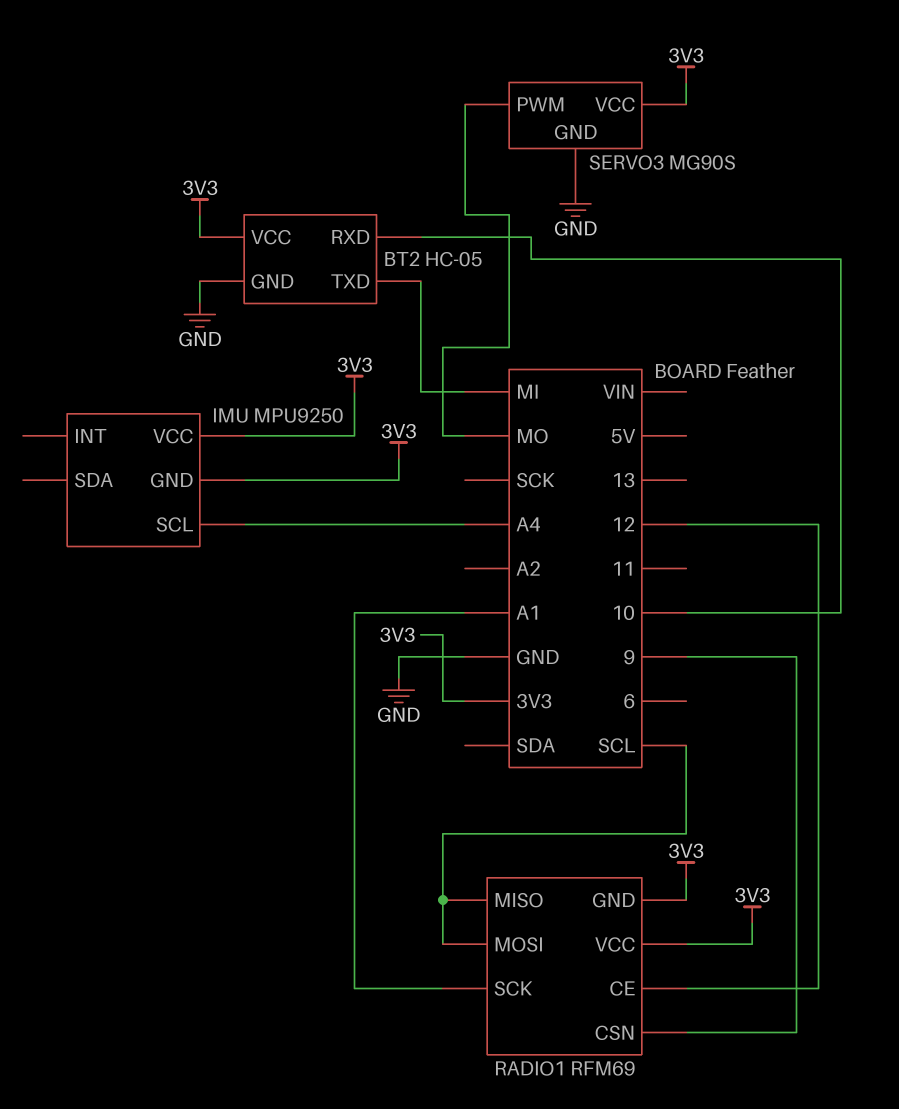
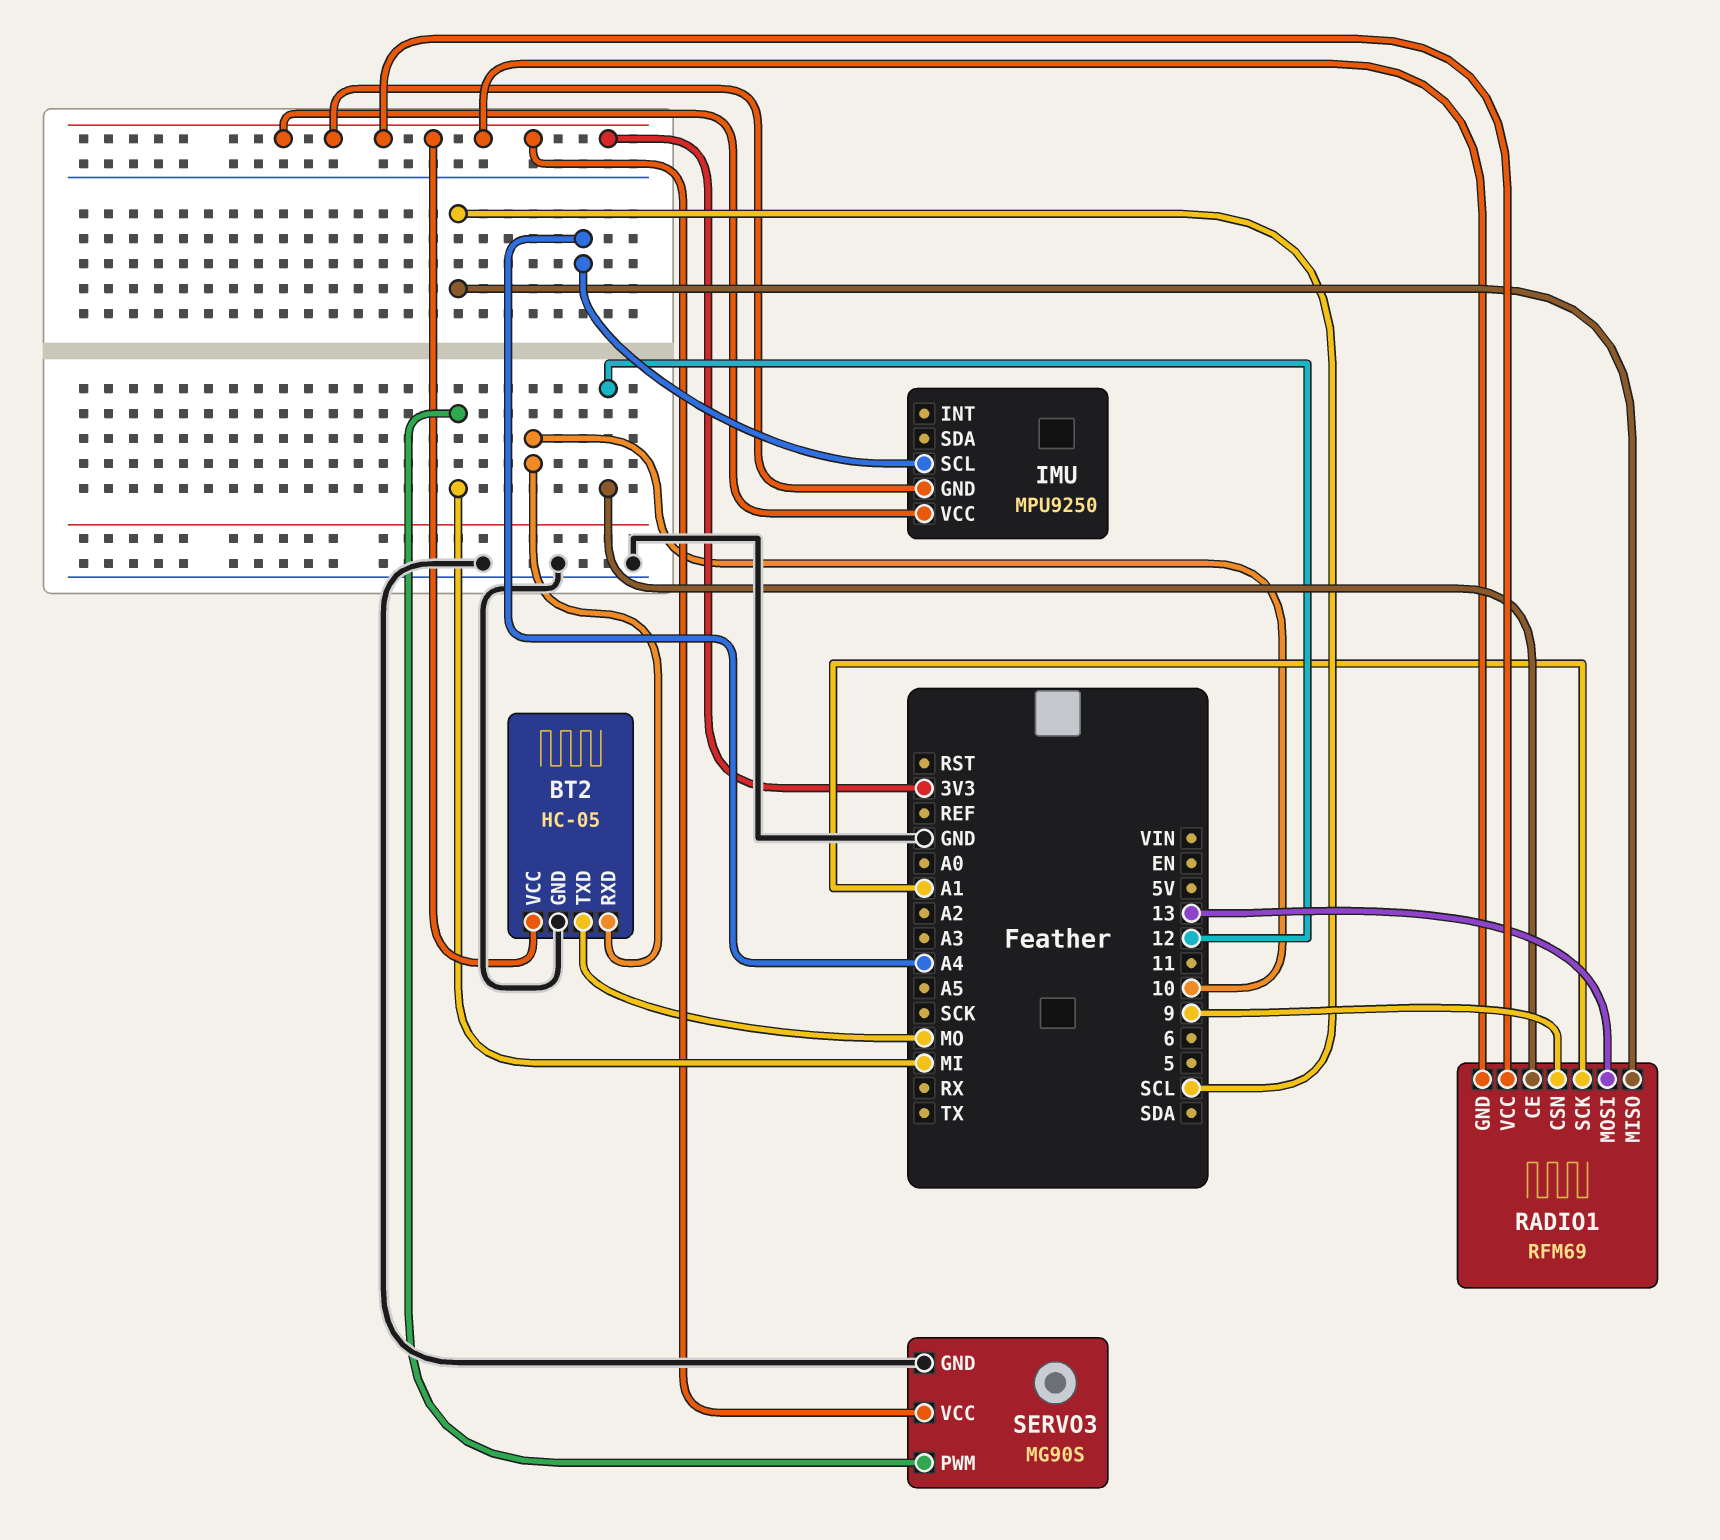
BT2 pin TXD: MI -> MO
RADIO1 pin MOSI: SCL -> 13
SERVO3 pin PWM: MO -> MI

